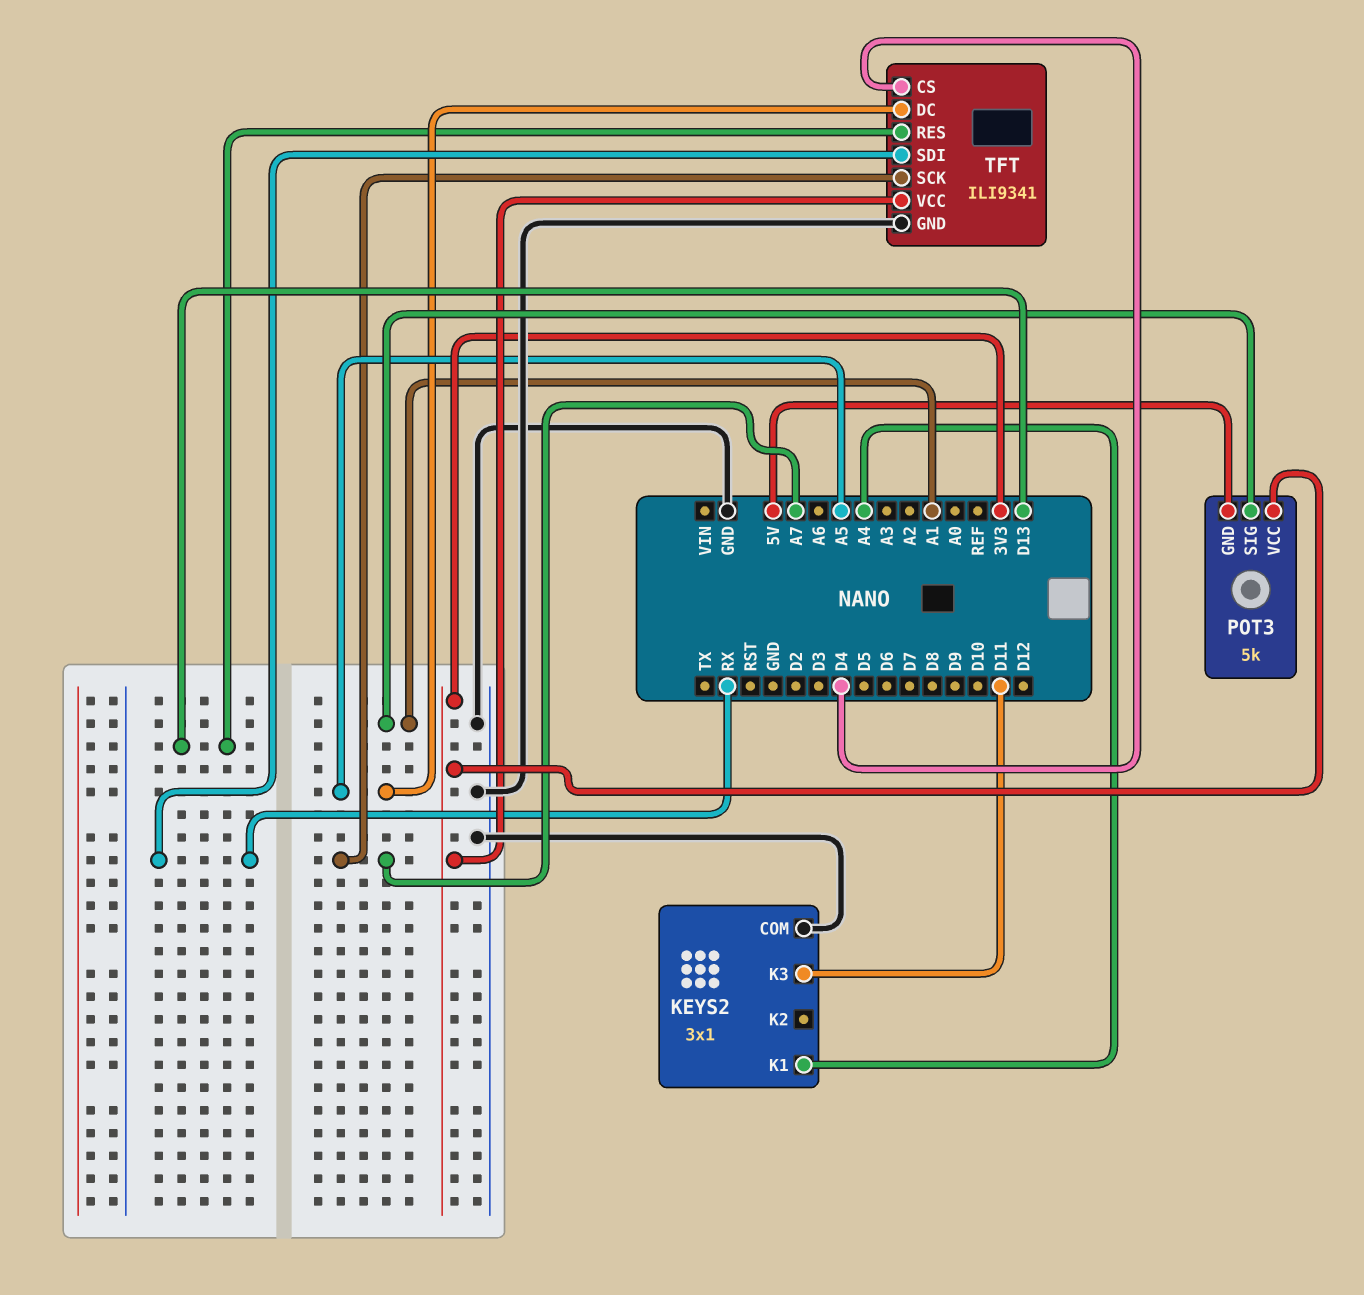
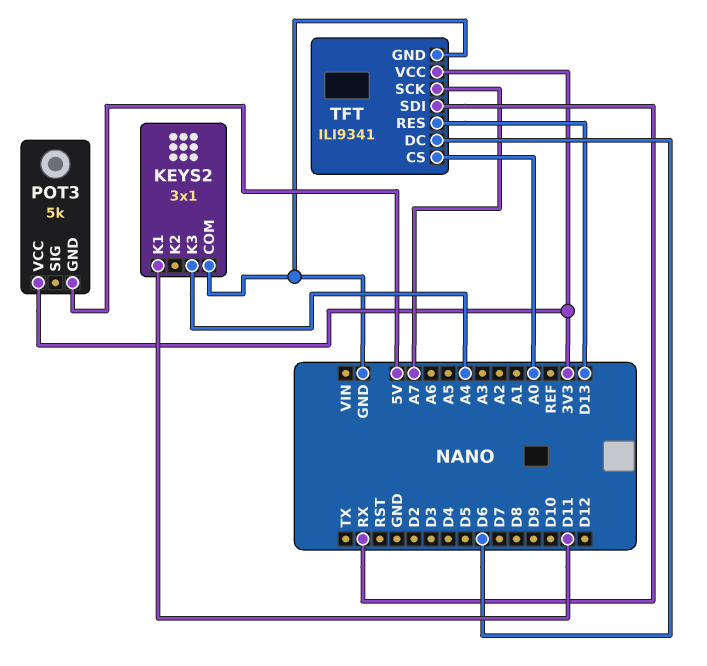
KEYS2 pin K1: A4 -> D11
KEYS2 pin K3: D11 -> A4
POT3 pin SIG: A1 -> none
TFT pin CS: D4 -> A0
TFT pin DC: A5 -> D6

